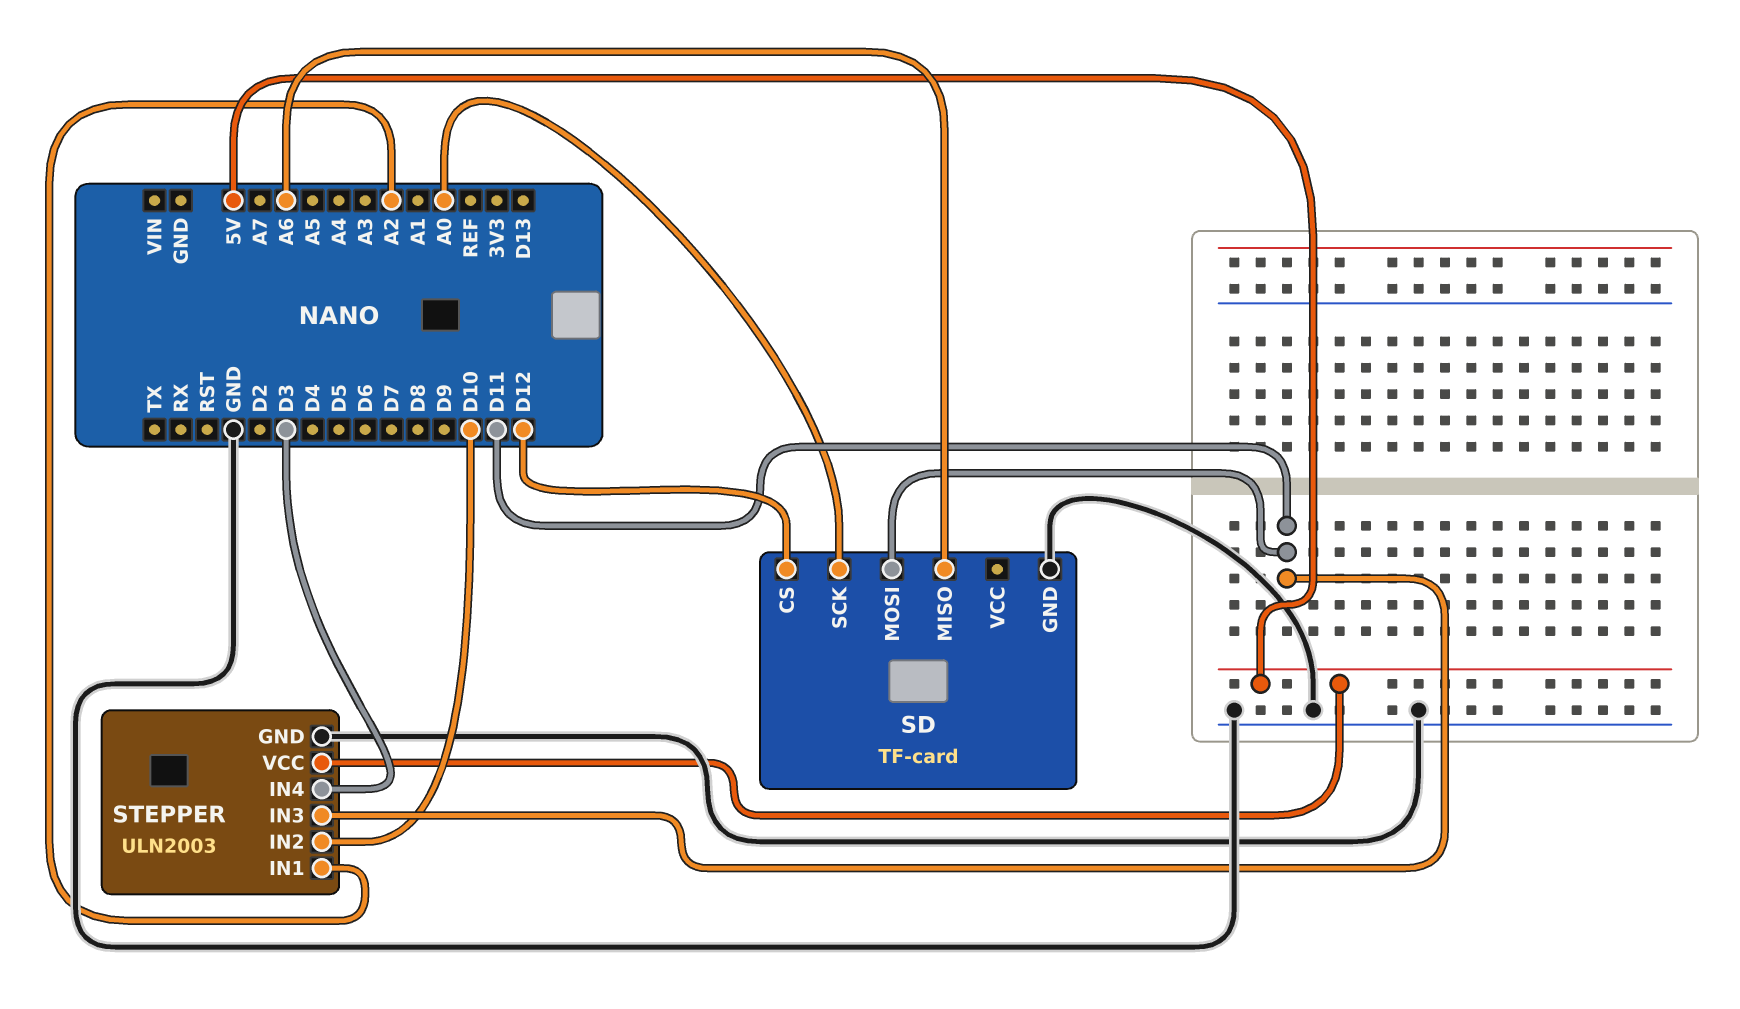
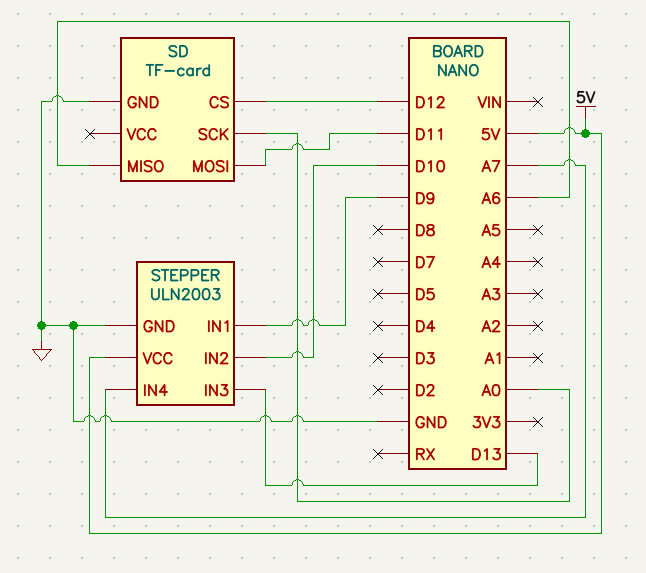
STEPPER pin IN1: A2 -> D9
STEPPER pin IN3: D11 -> D13
STEPPER pin IN4: D3 -> A7

